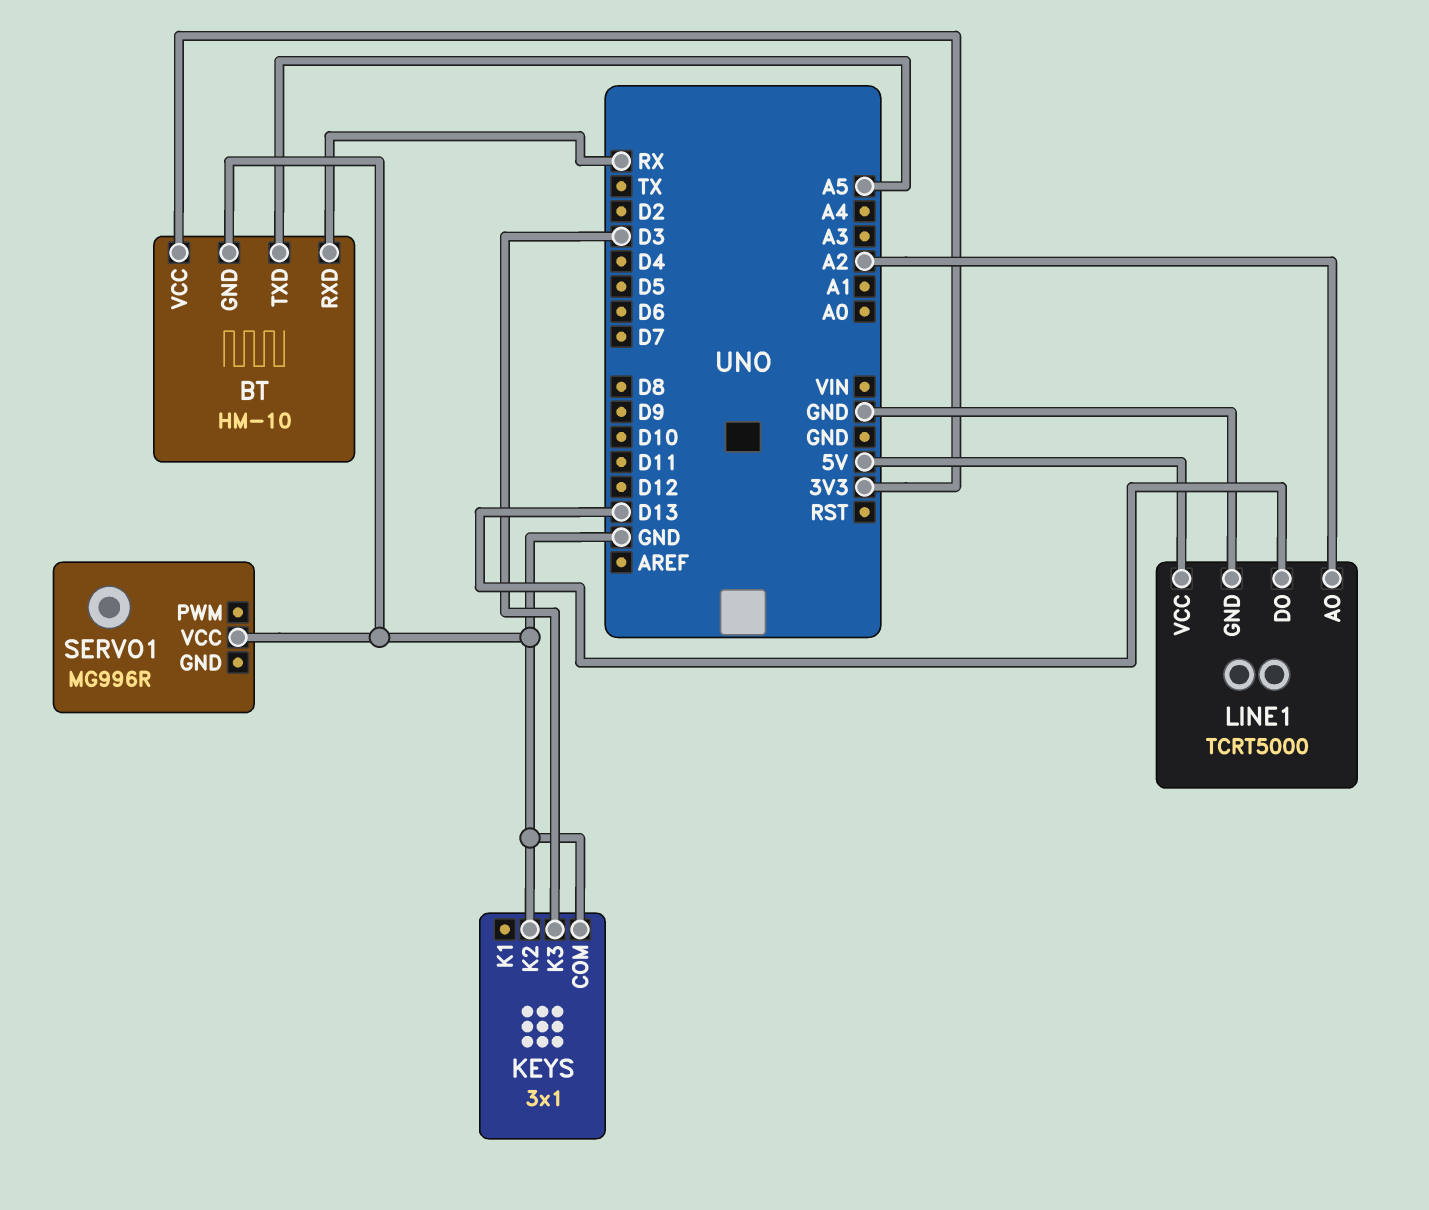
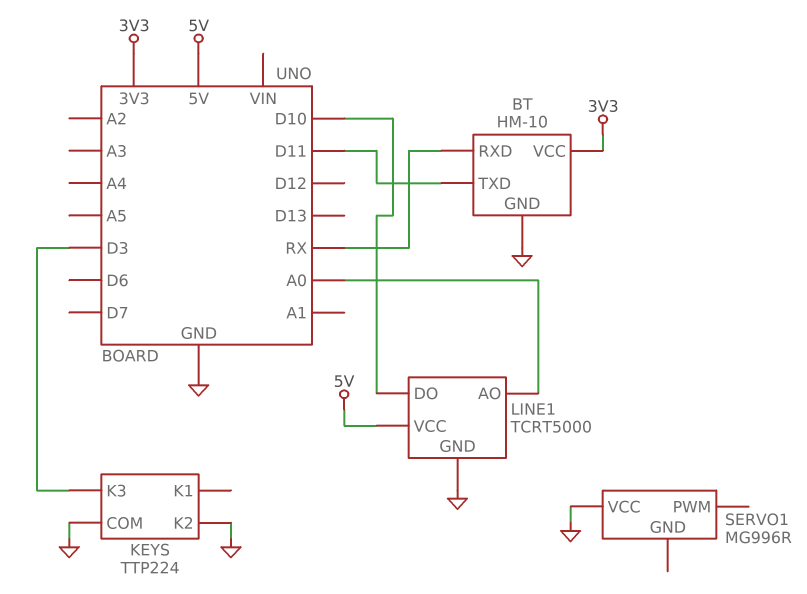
BT pin TXD: A5 -> D11
KEYS: 3x1 -> TTP224
LINE1 pin AO: A2 -> A0
LINE1 pin DO: D13 -> D10

